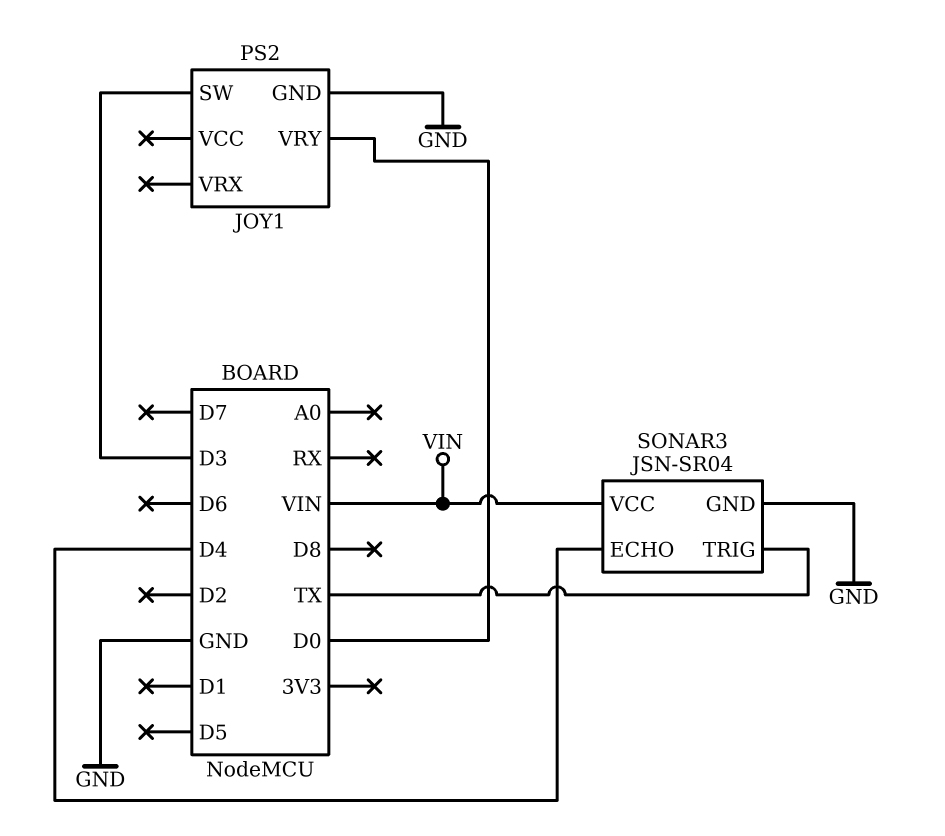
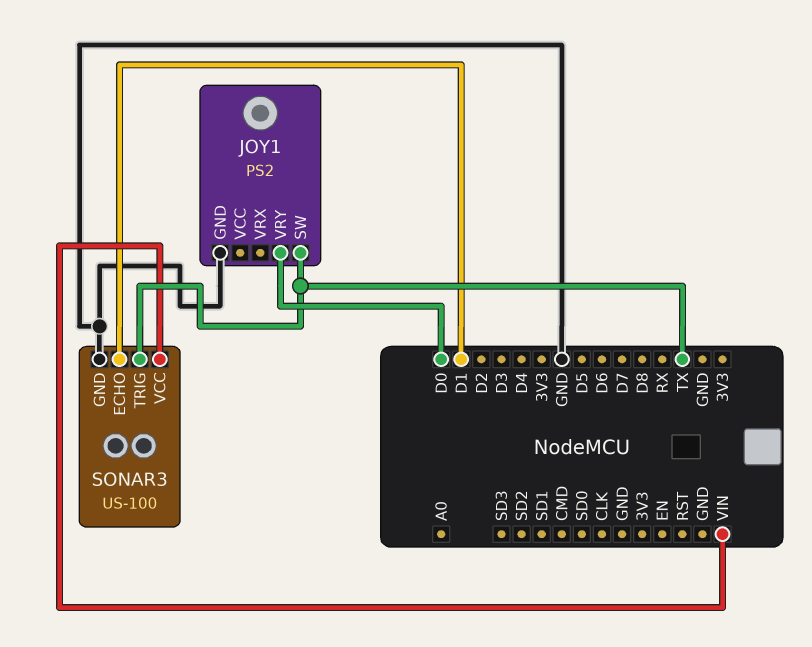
JOY1 pin SW: D3 -> TX
SONAR3: JSN-SR04 -> US-100
SONAR3 pin ECHO: D4 -> D1

